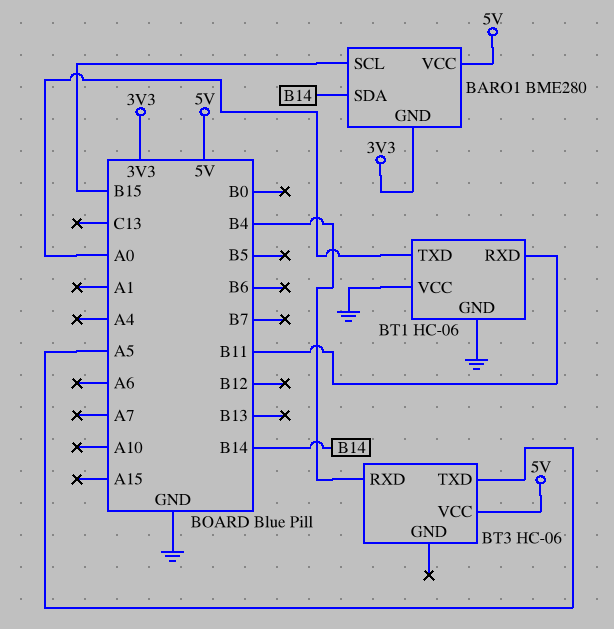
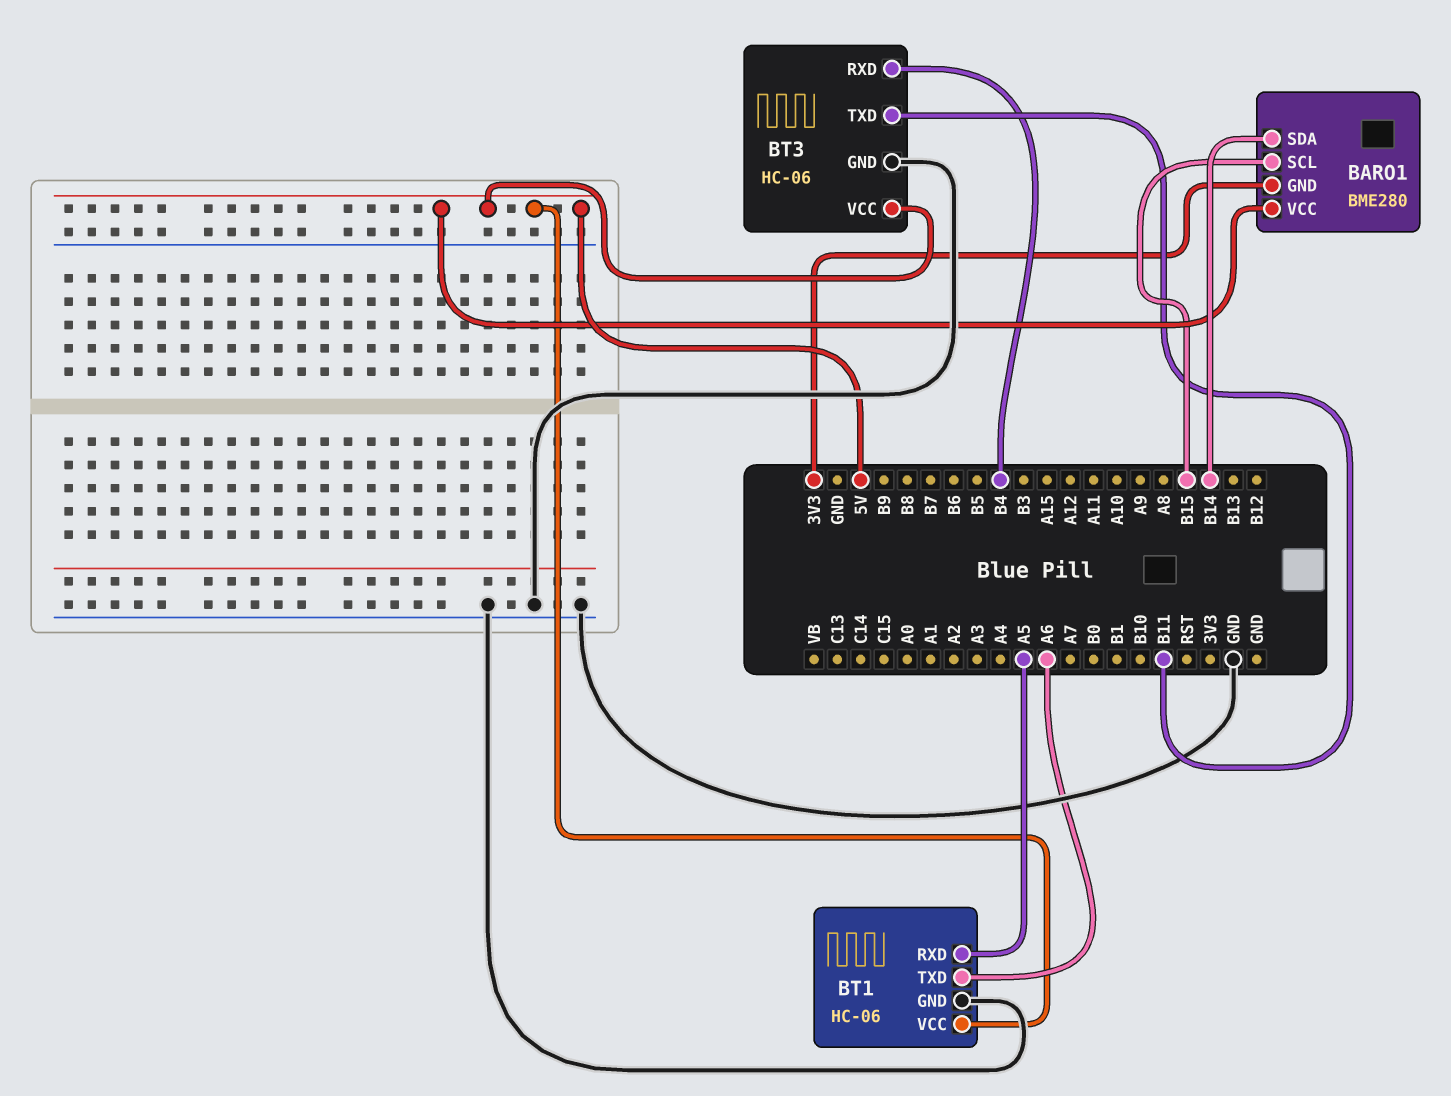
BT1 pin RXD: B11 -> A5
BT1 pin TXD: A0 -> A6
BT1 pin VCC: GND -> 5V
BT3 pin GND: none -> GND
BT3 pin TXD: A5 -> B11

